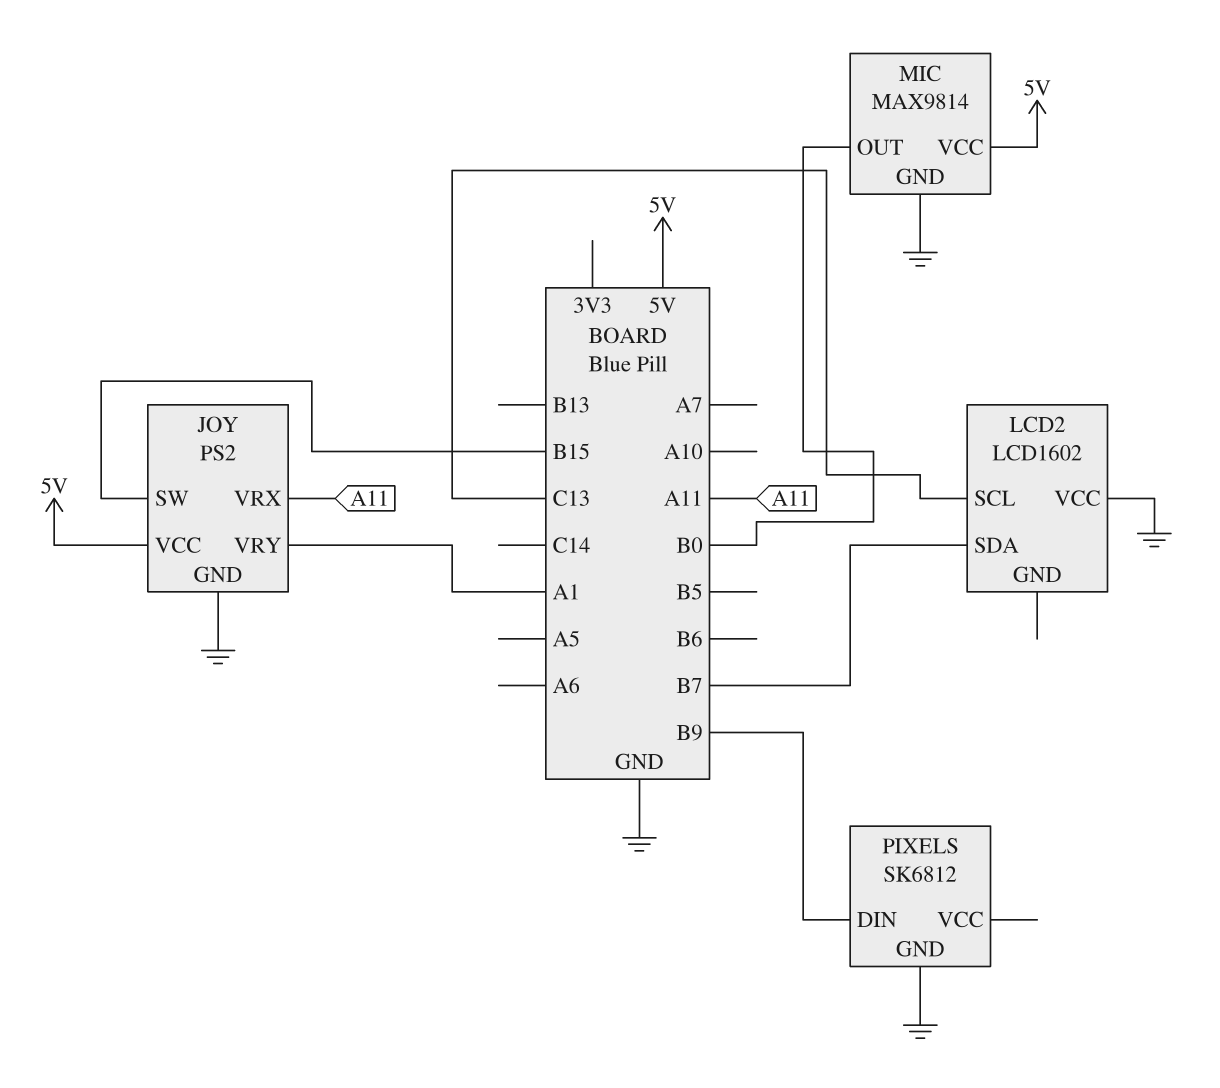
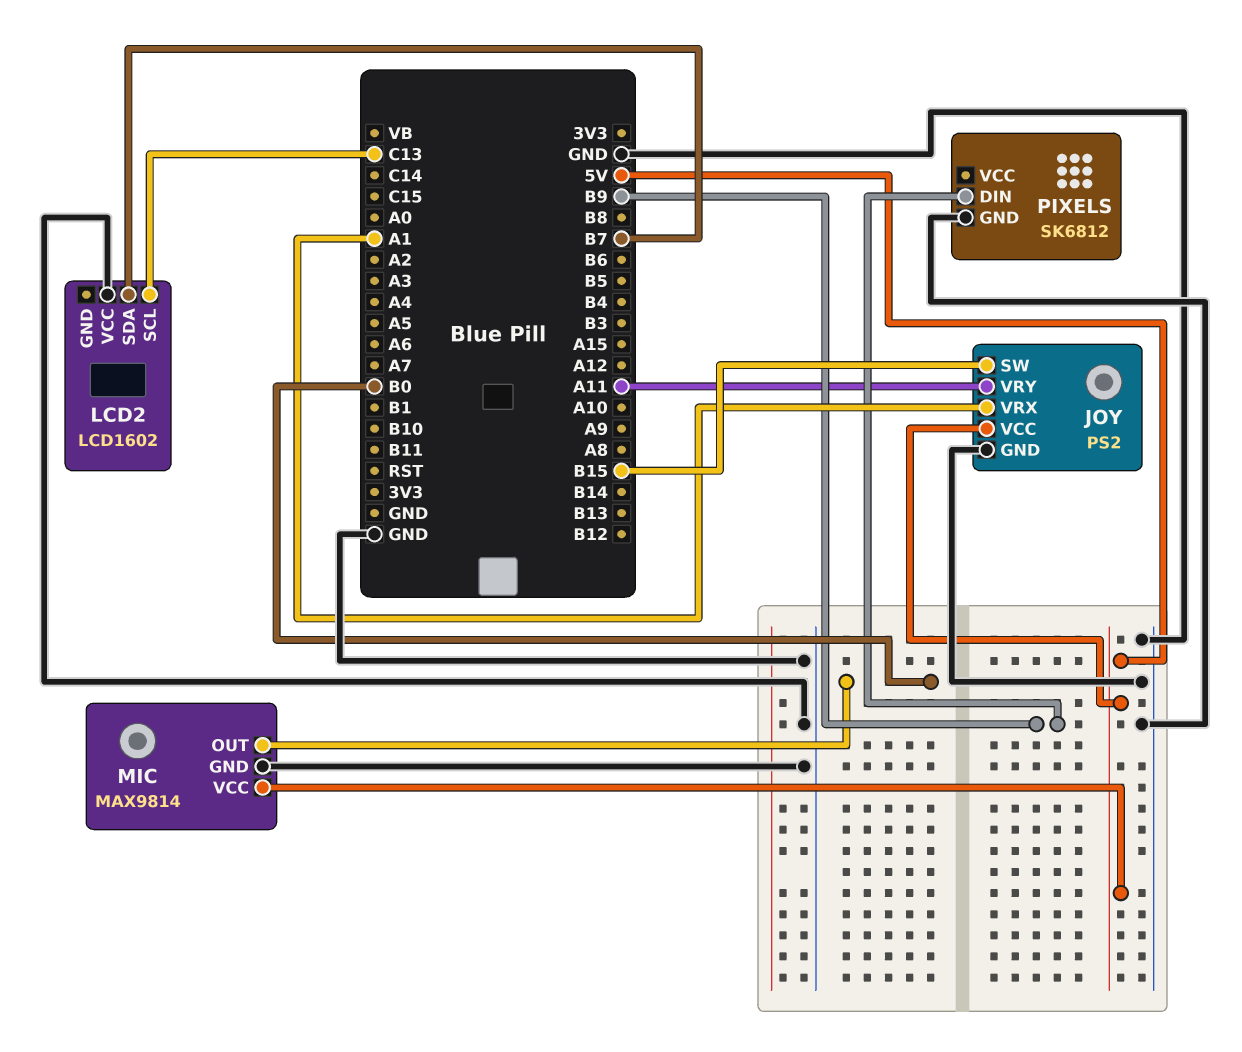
JOY pin VRX: A11 -> A1
JOY pin VRY: A1 -> A11

